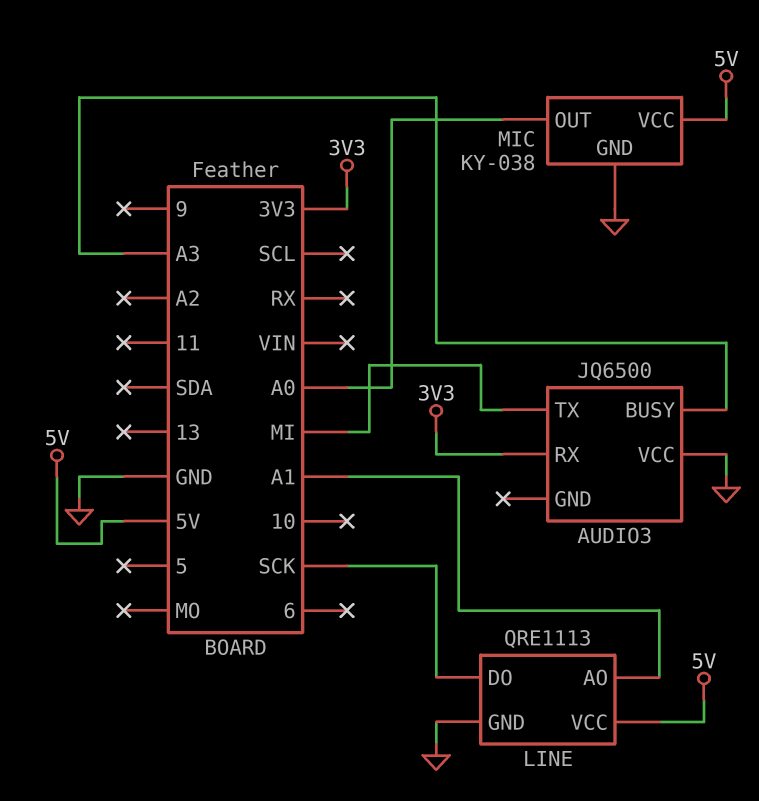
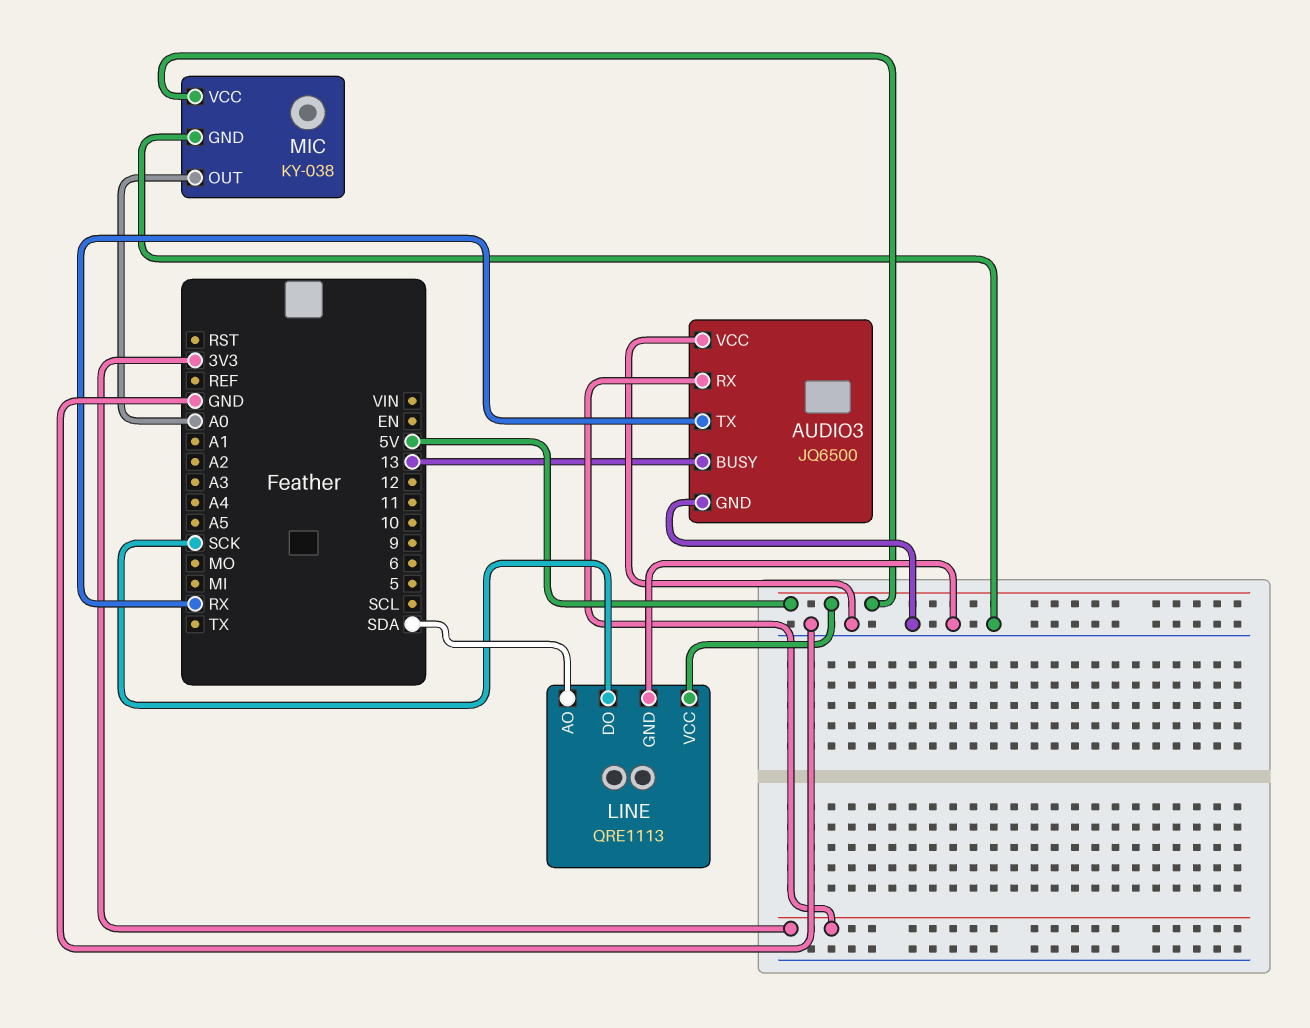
AUDIO3 pin BUSY: A3 -> 13
AUDIO3 pin GND: none -> GND
AUDIO3 pin TX: MI -> RX
LINE pin AO: A1 -> SDA

